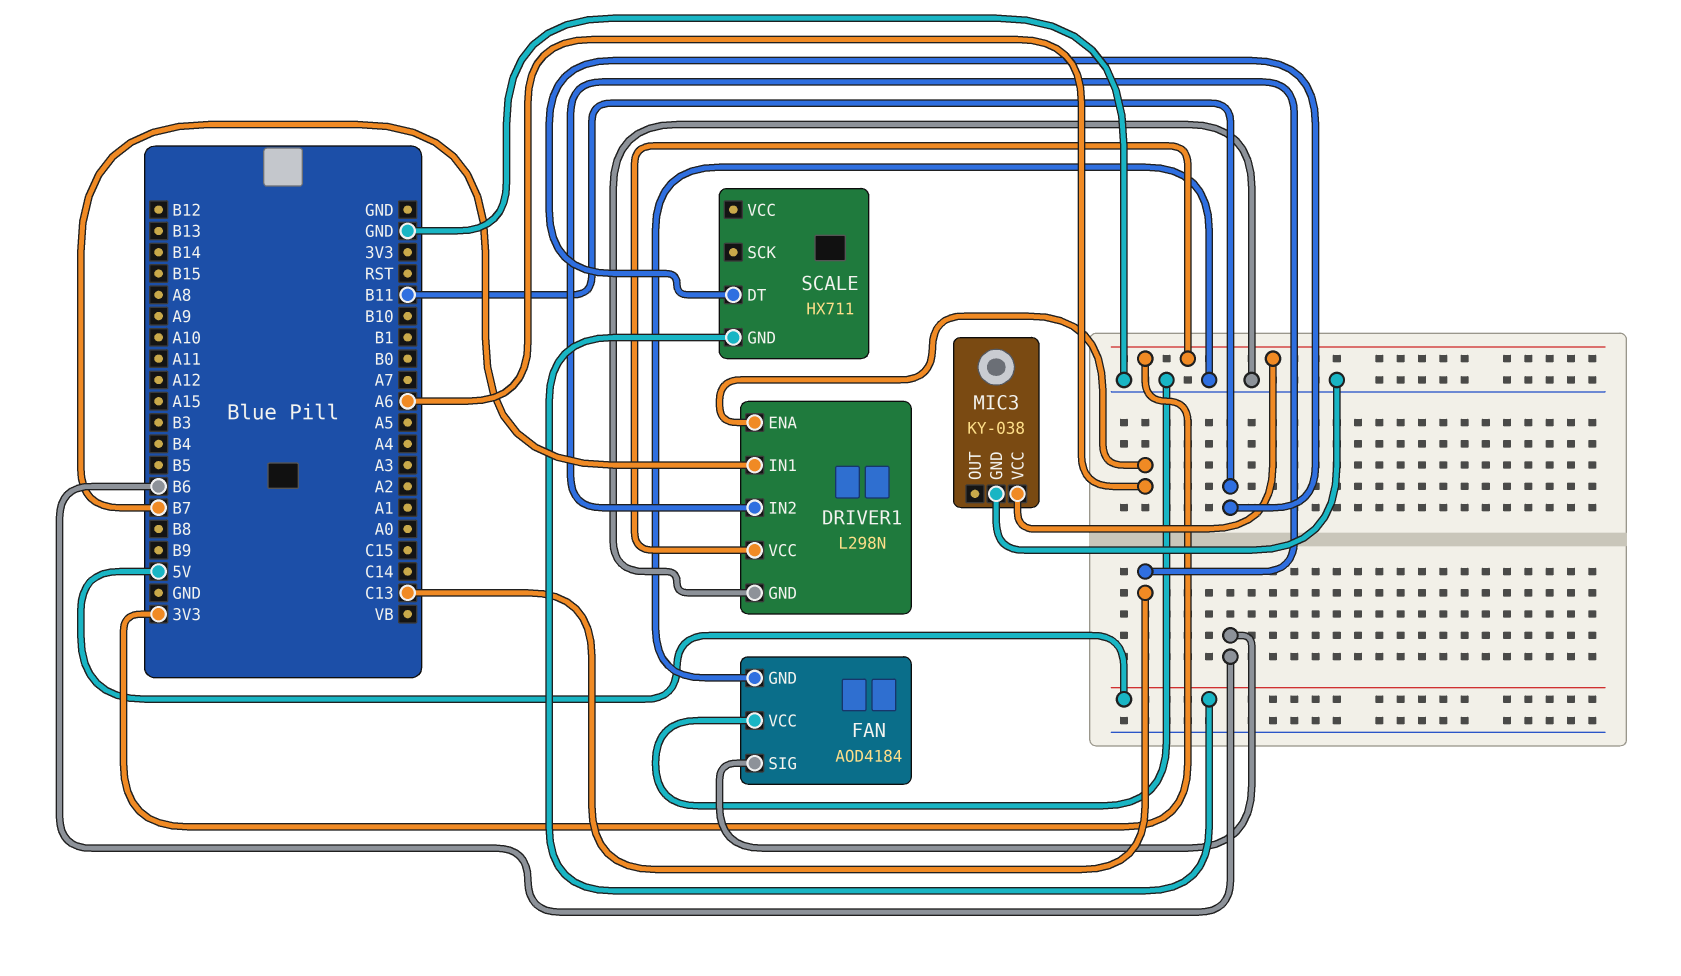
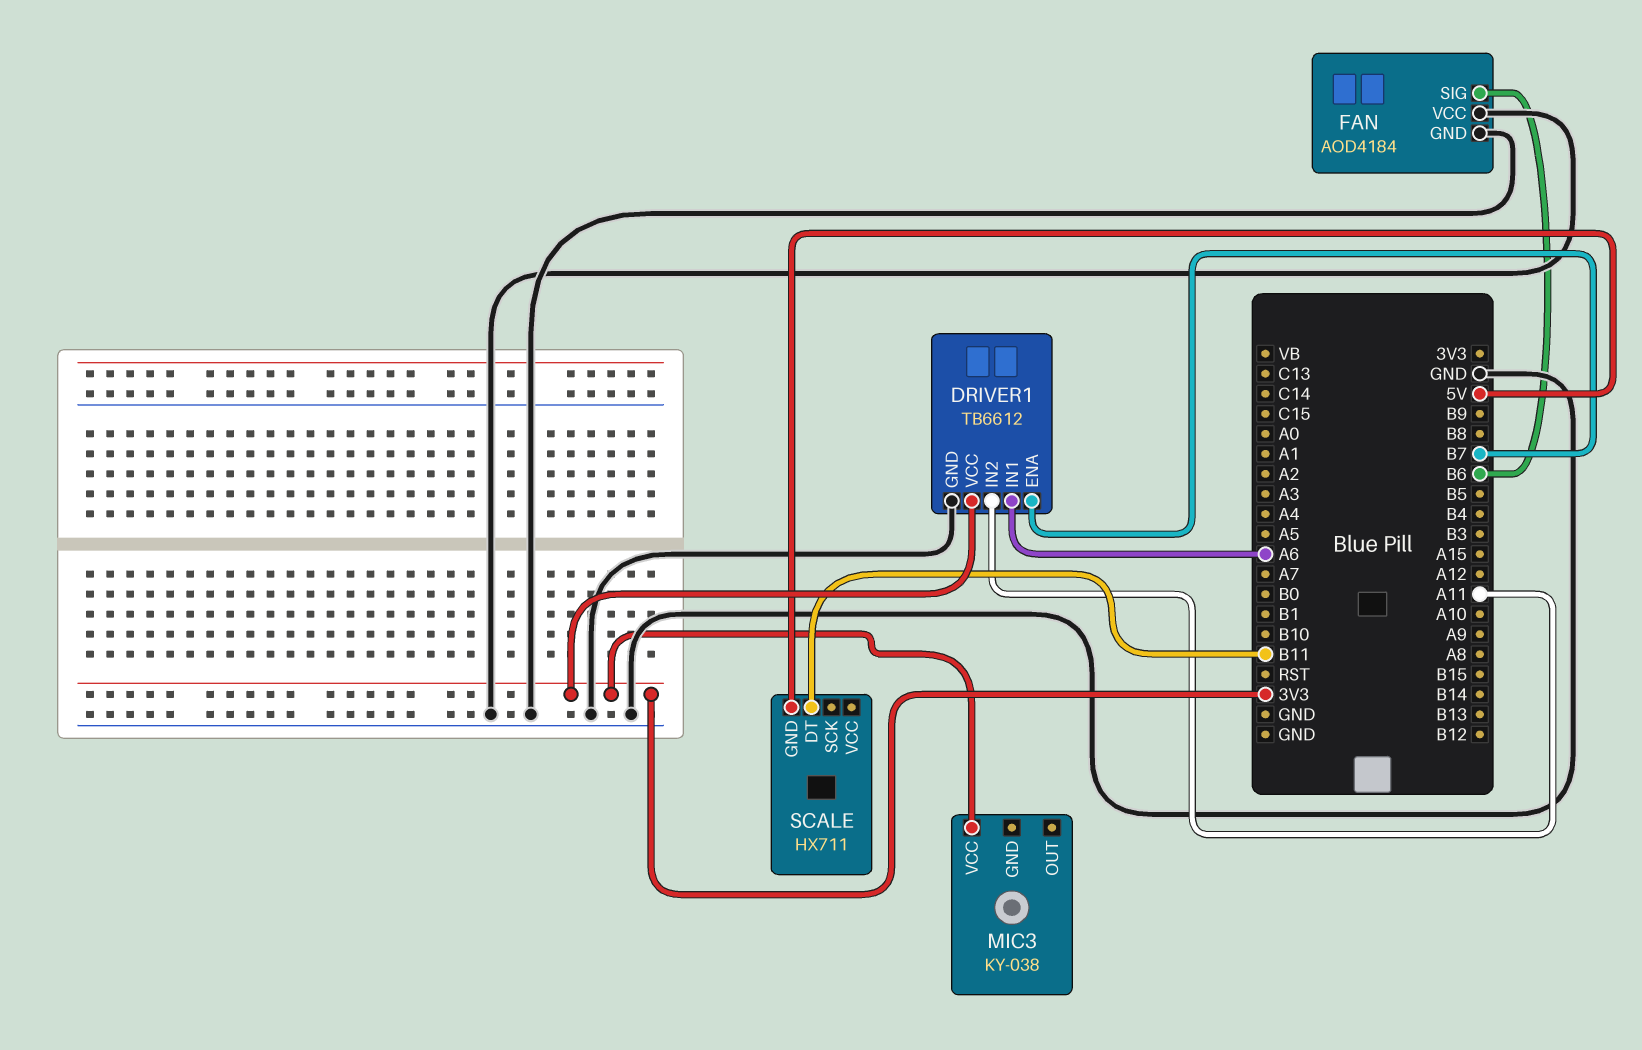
DRIVER1: L298N -> TB6612
DRIVER1 pin ENA: A6 -> B7
DRIVER1 pin IN1: B7 -> A6
DRIVER1 pin IN2: C13 -> A11
MIC3 pin GND: GND -> none

